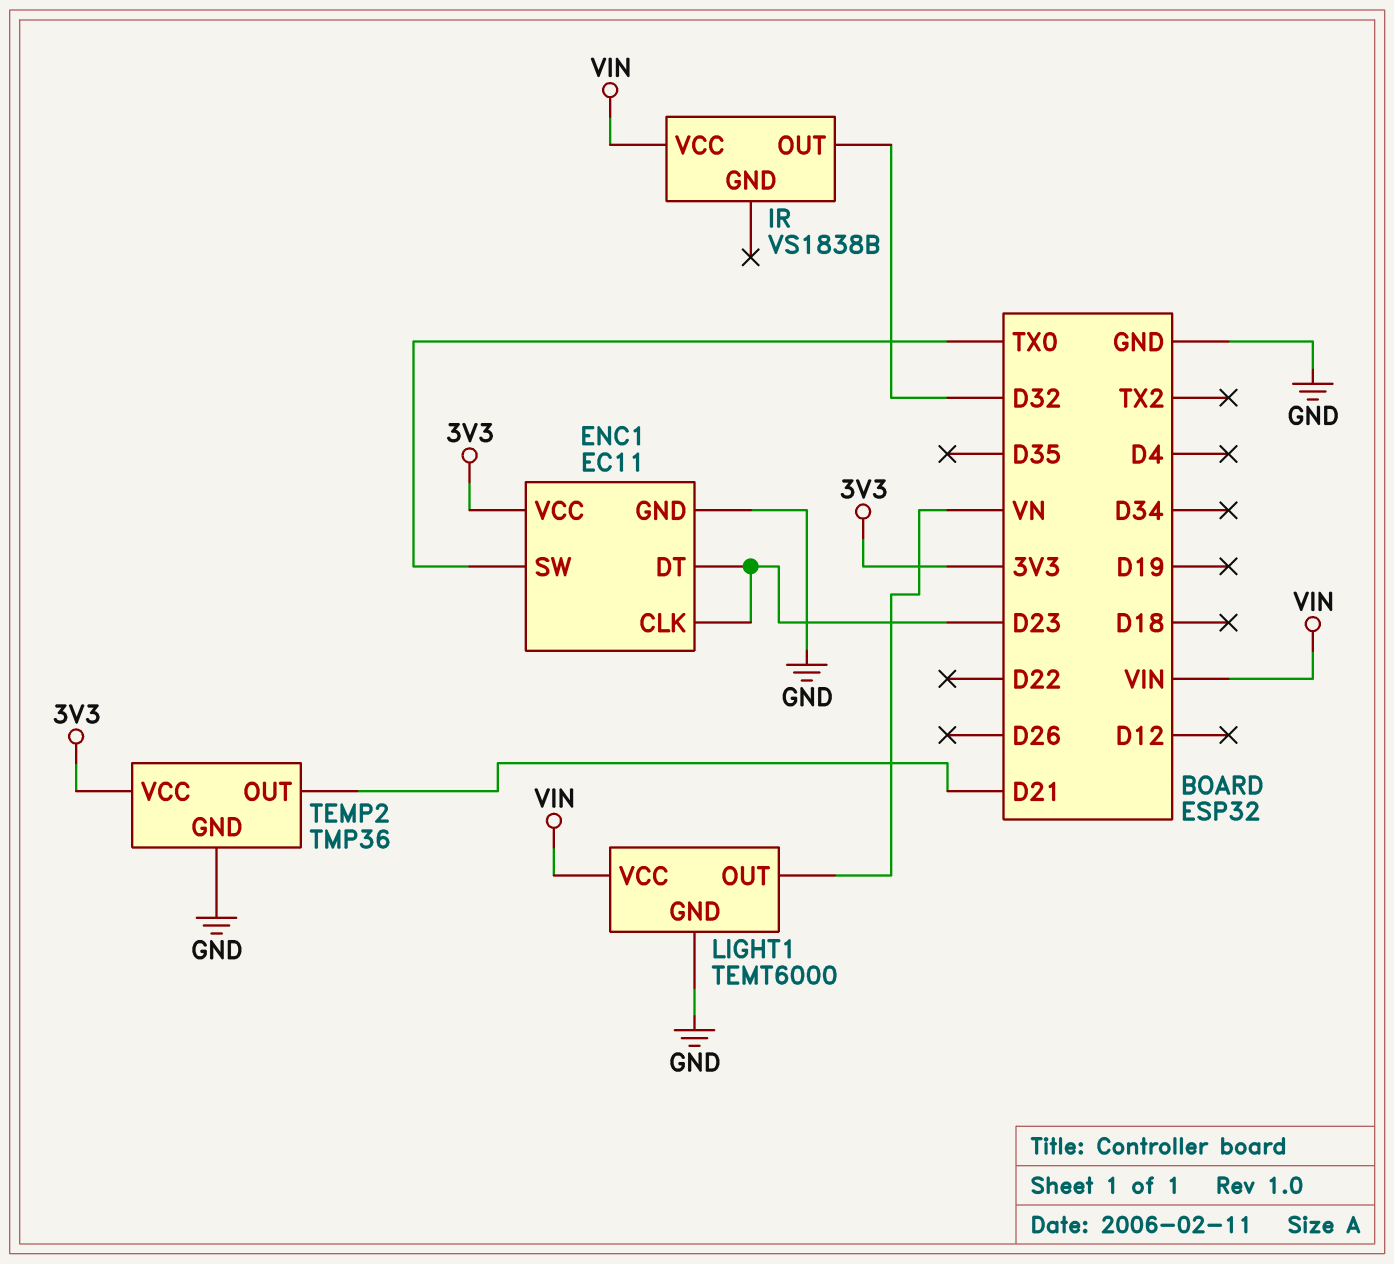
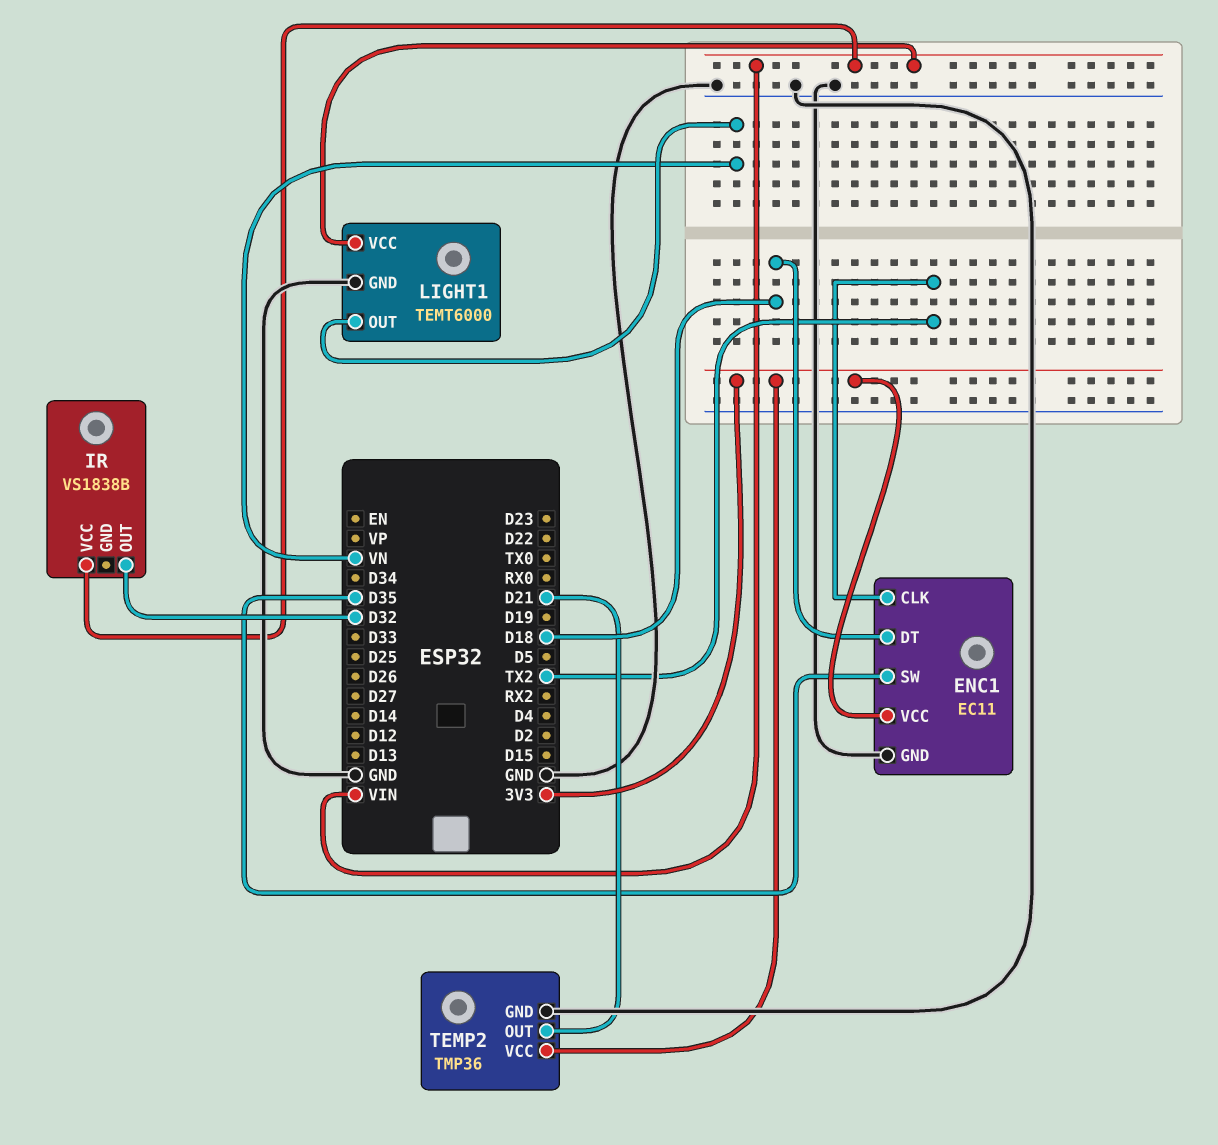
ENC1 pin CLK: D23 -> TX2
ENC1 pin DT: D23 -> D18
ENC1 pin SW: TX0 -> D35

